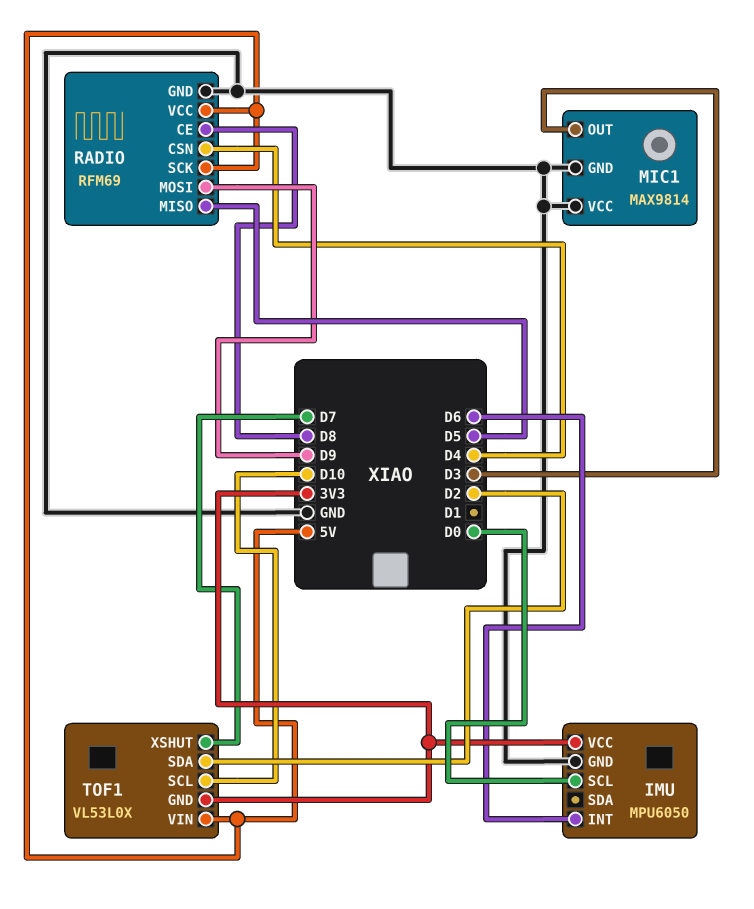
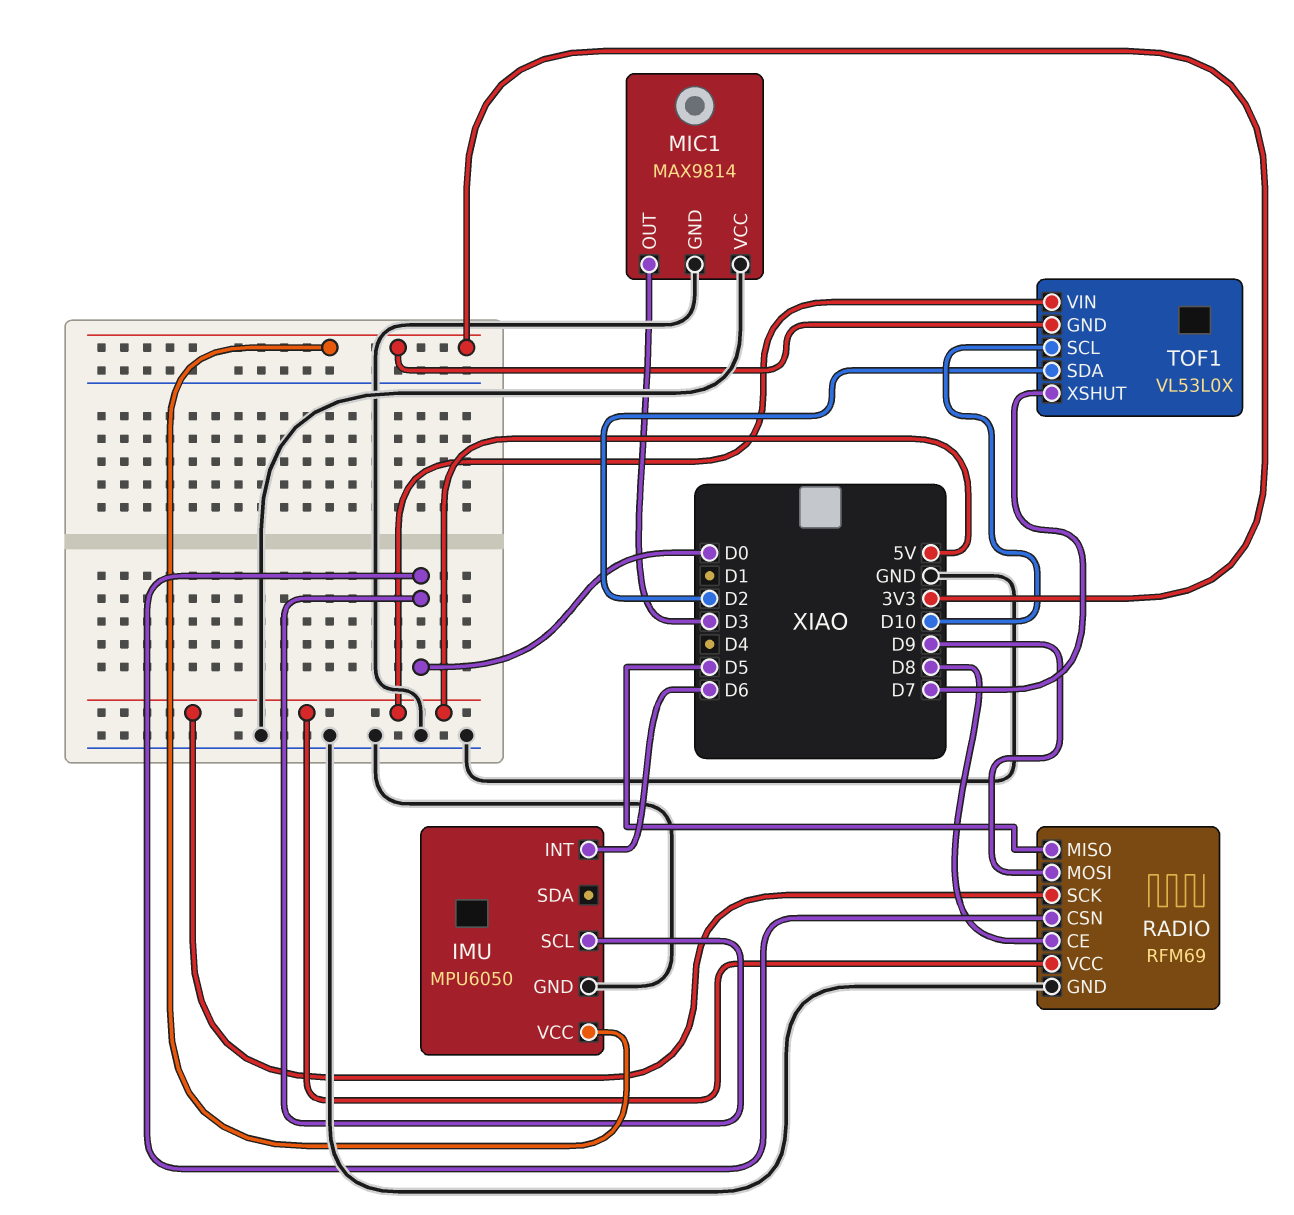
RADIO pin CSN: D4 -> D0

